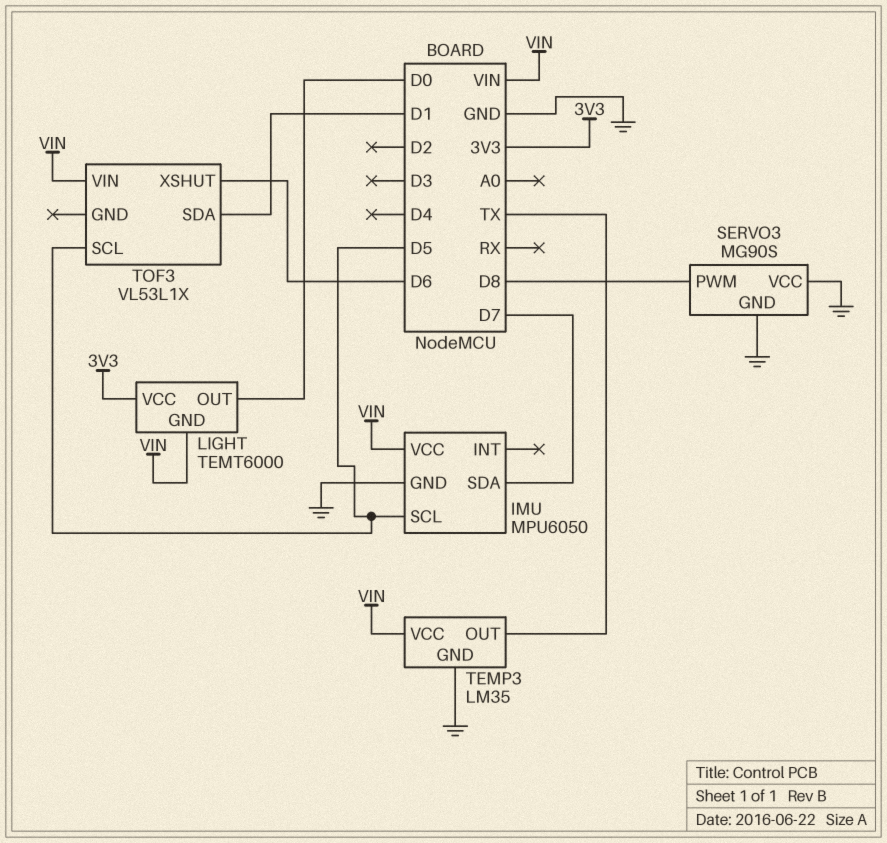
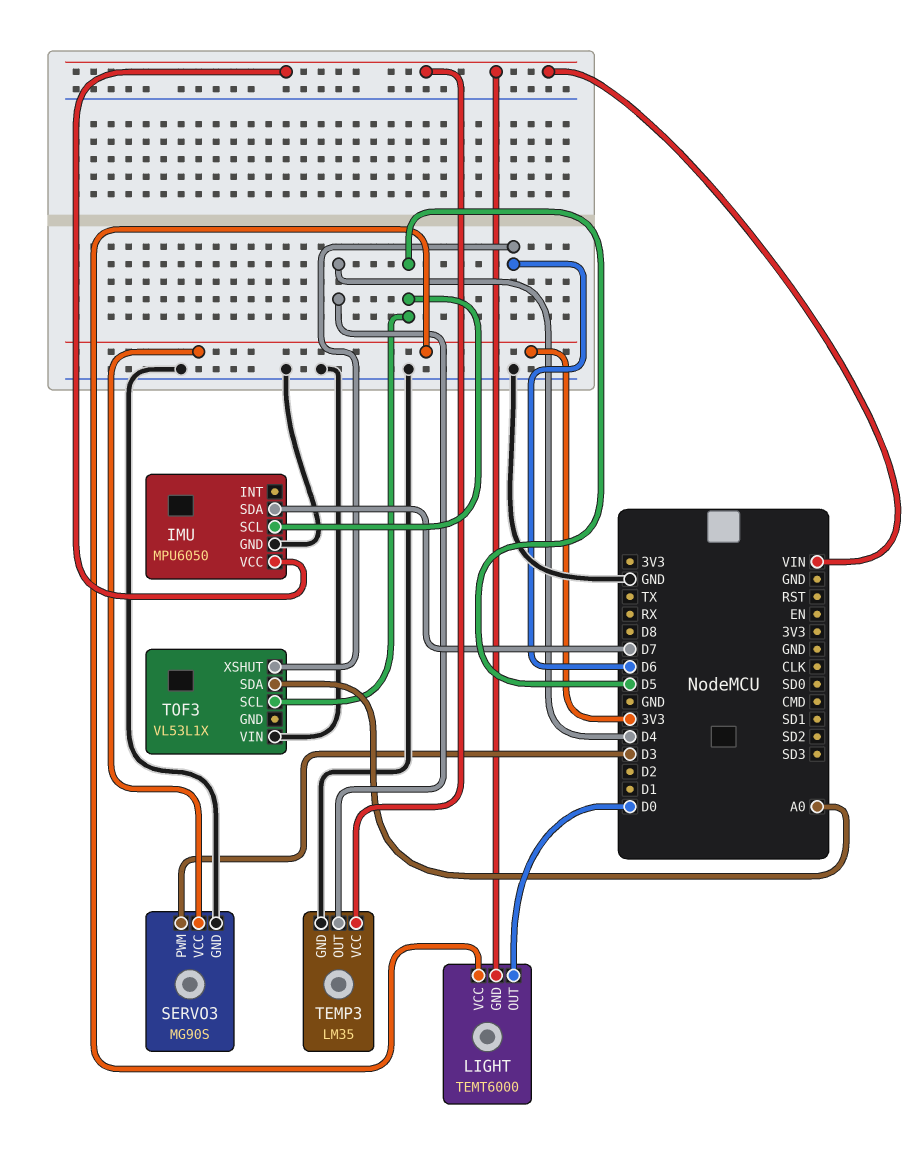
SERVO3 pin PWM: D8 -> D3
SERVO3 pin VCC: GND -> 3V3
TEMP3 pin OUT: TX -> D4
TOF3 pin SDA: D1 -> A0
TOF3 pin VIN: VIN -> GND

